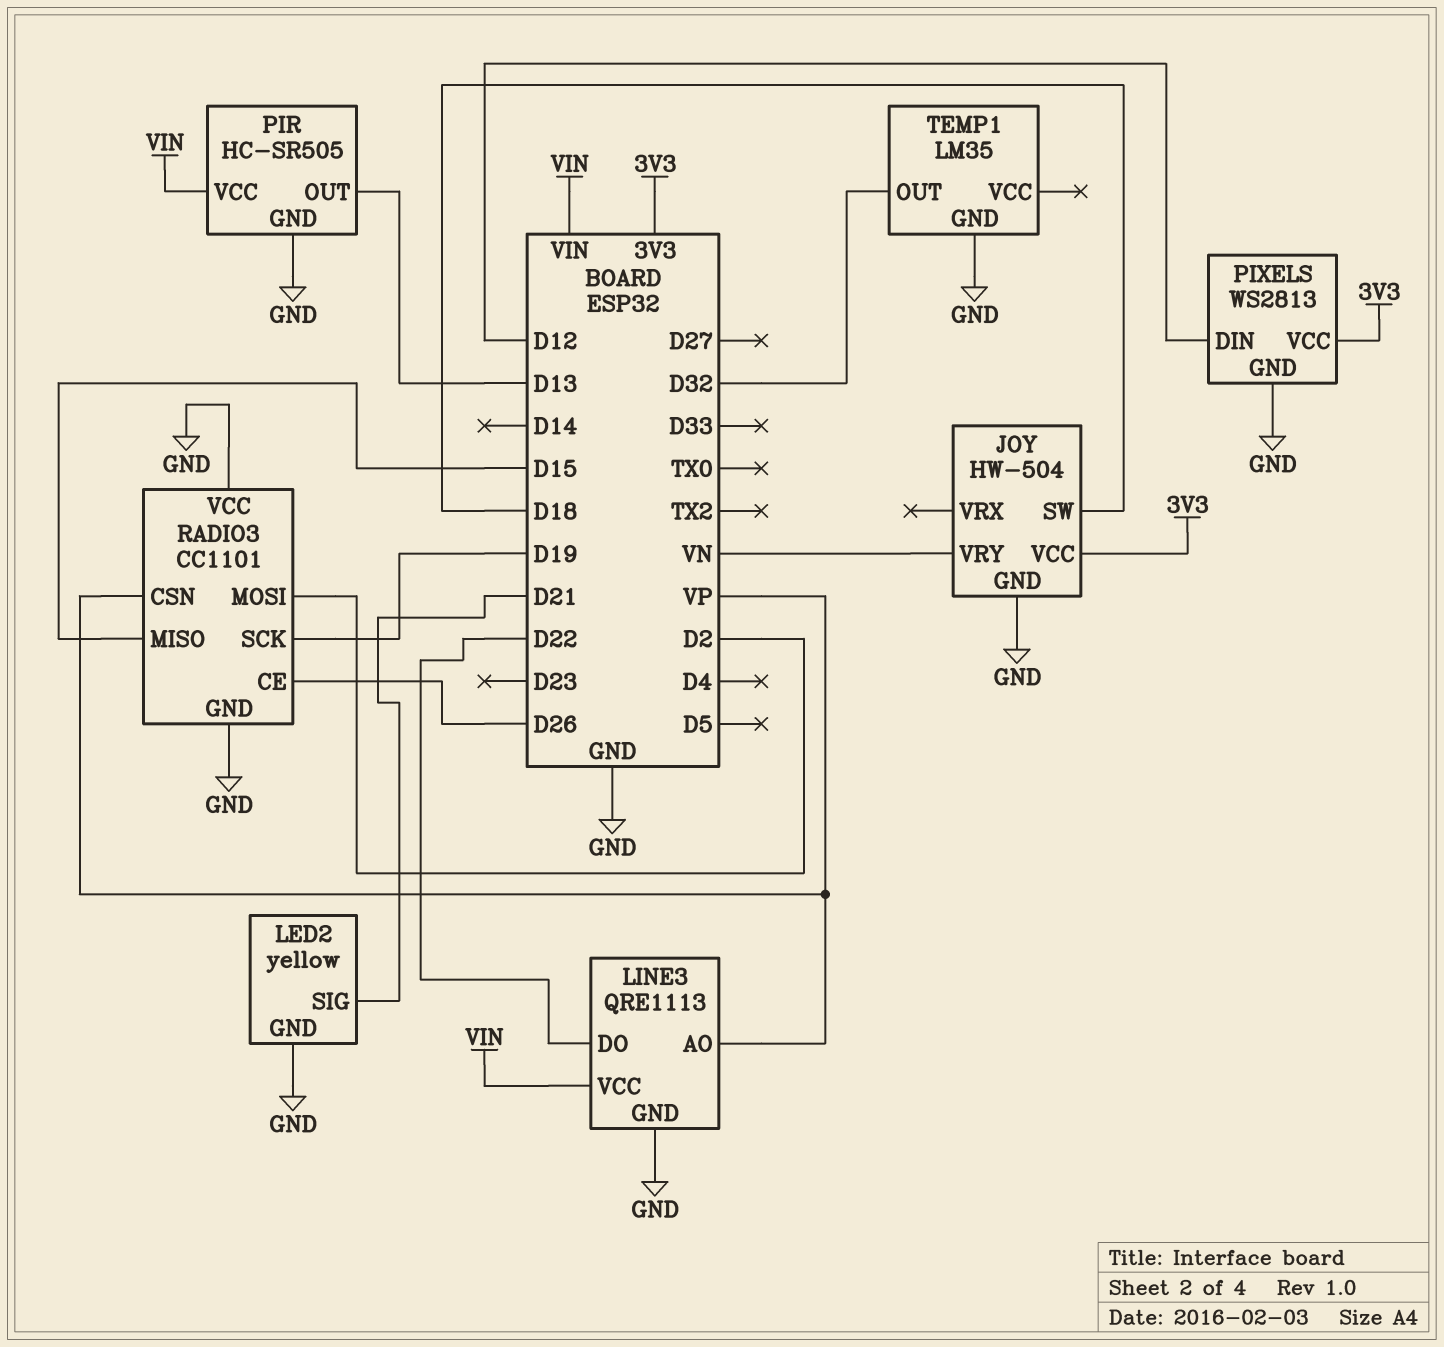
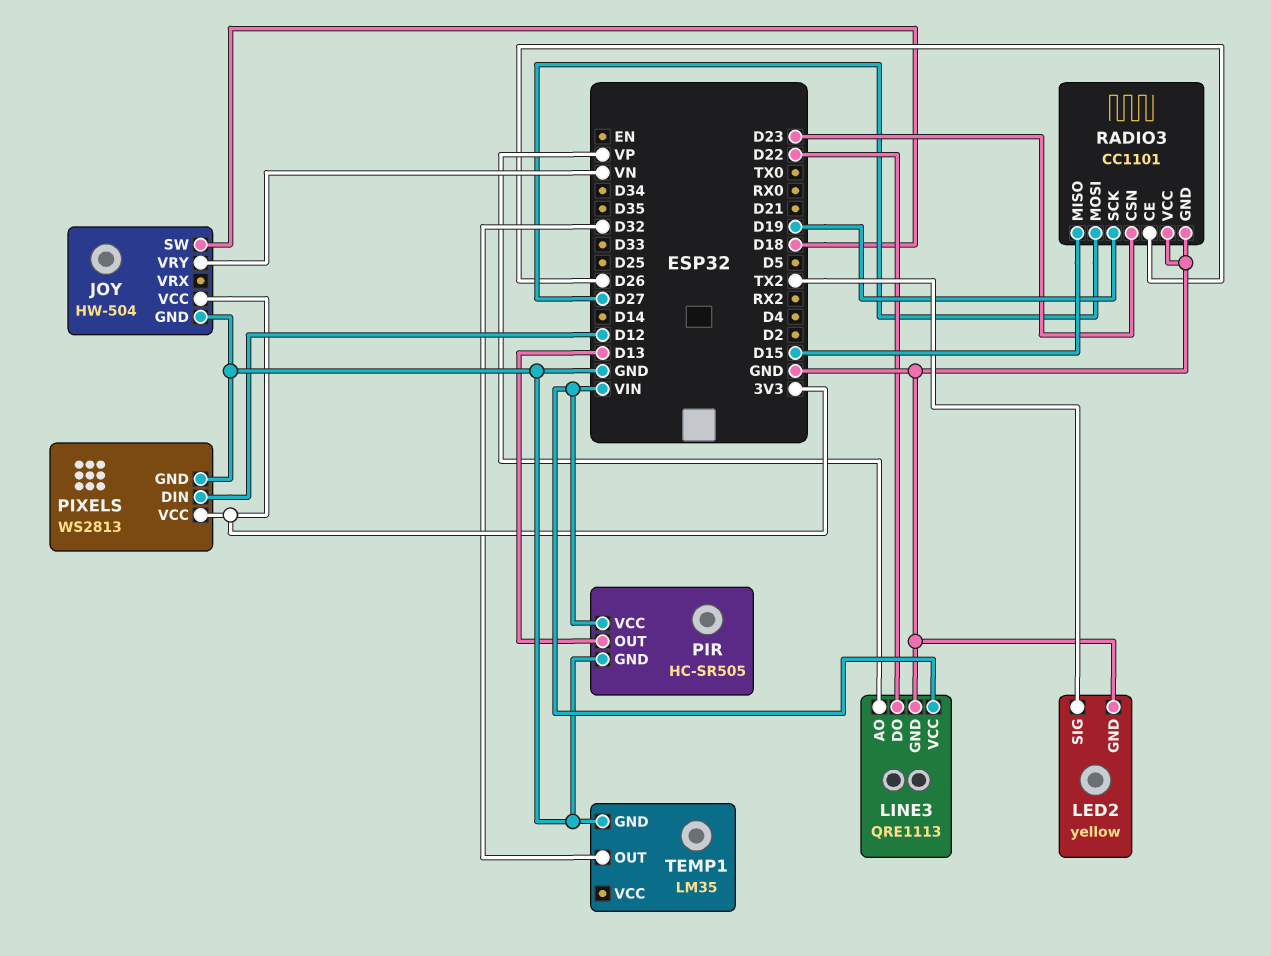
LED2 pin SIG: D21 -> TX2
RADIO3 pin CSN: VP -> D23
RADIO3 pin MOSI: D2 -> D27

